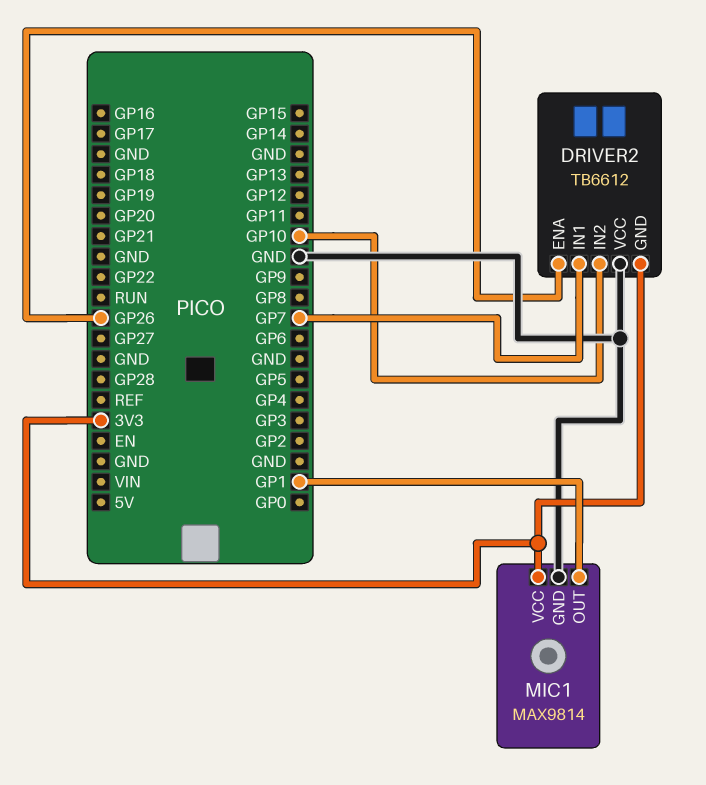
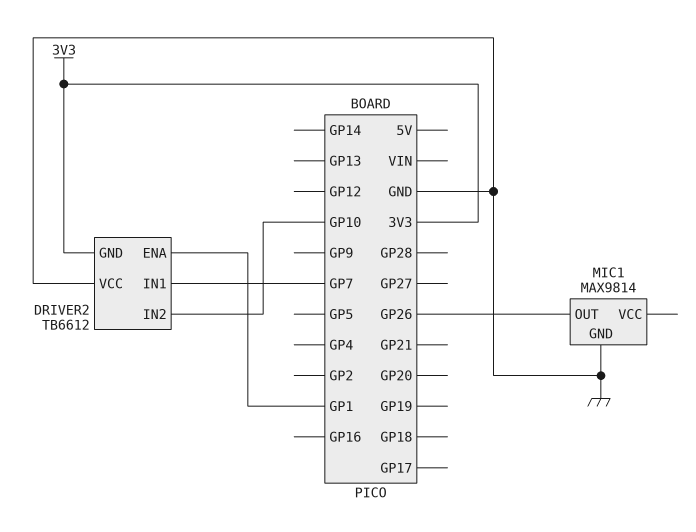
DRIVER2 pin ENA: GP26 -> GP1
MIC1 pin OUT: GP1 -> GP26
MIC1 pin VCC: 3V3 -> none

